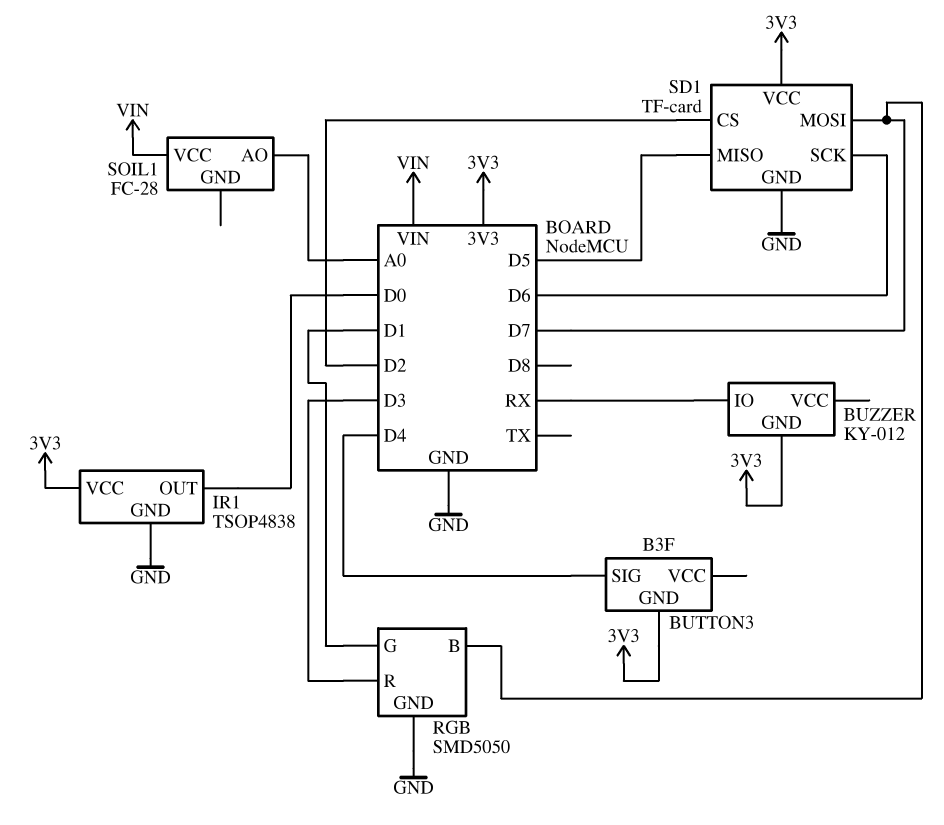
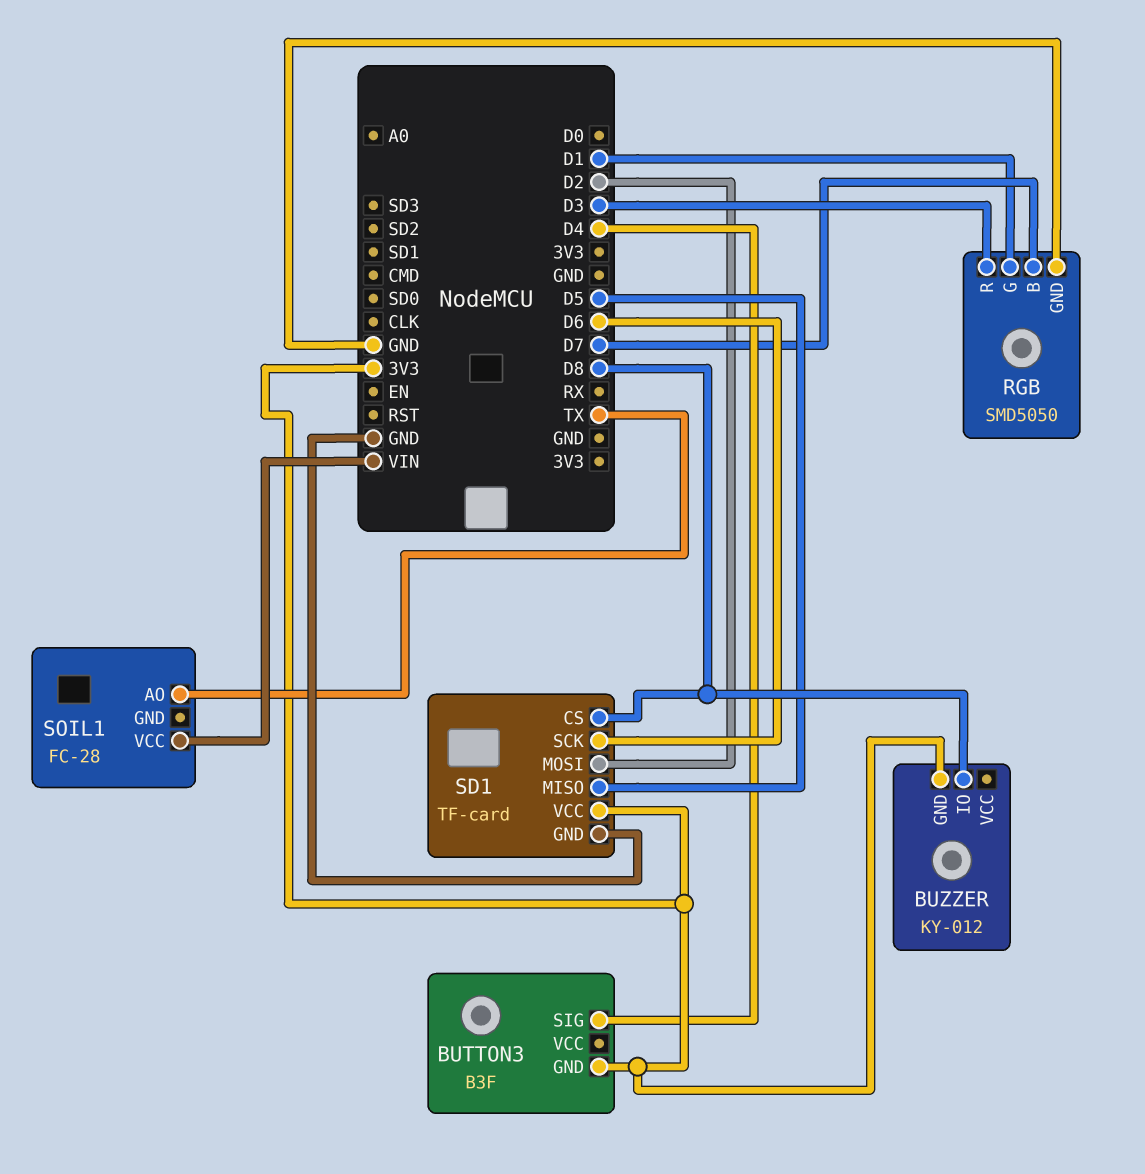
BUZZER pin IO: RX -> D8
IR1: TSOP4838 -> none
IR1 pin GND: GND -> none
IR1 pin OUT: D0 -> none
IR1 pin VCC: 3V3 -> none
SD1 pin CS: D2 -> D8
SD1 pin MOSI: D7 -> D2
SOIL1 pin AO: A0 -> TX

